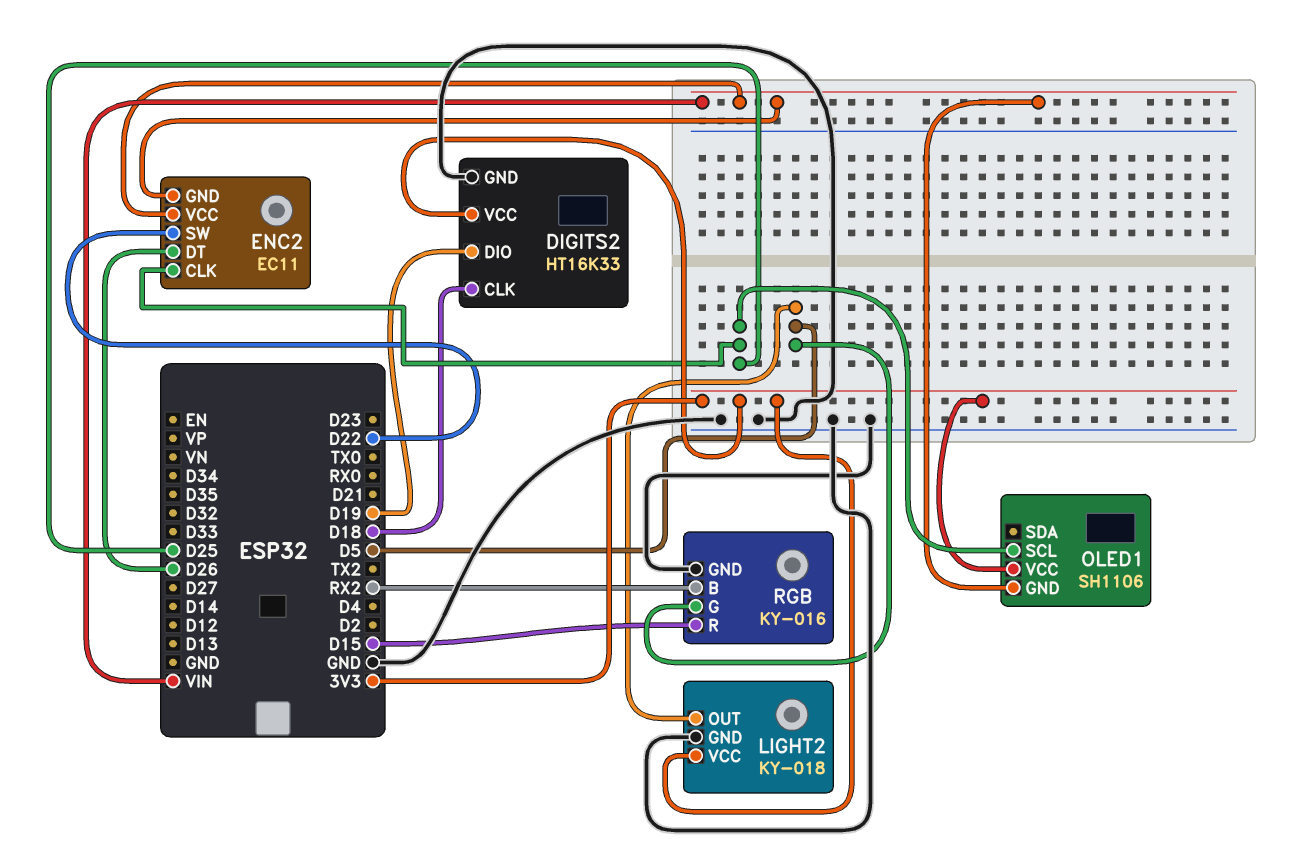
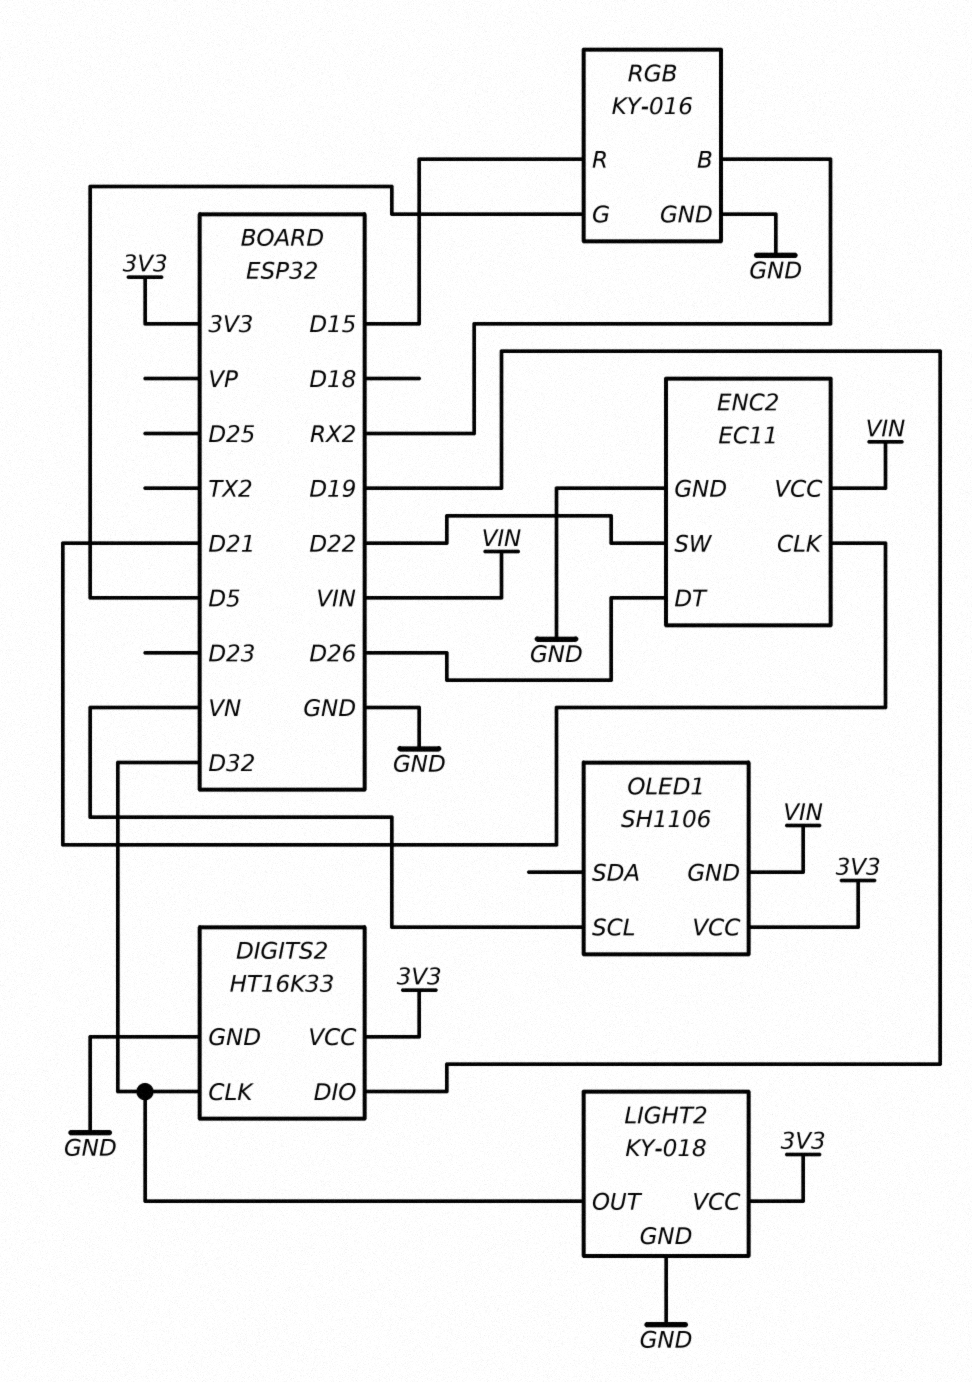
DIGITS2 pin CLK: D18 -> D32
ENC2 pin CLK: D25 -> D21
ENC2 pin GND: VIN -> GND
LIGHT2 pin OUT: D5 -> D32
OLED1 pin SCL: D25 -> VN

